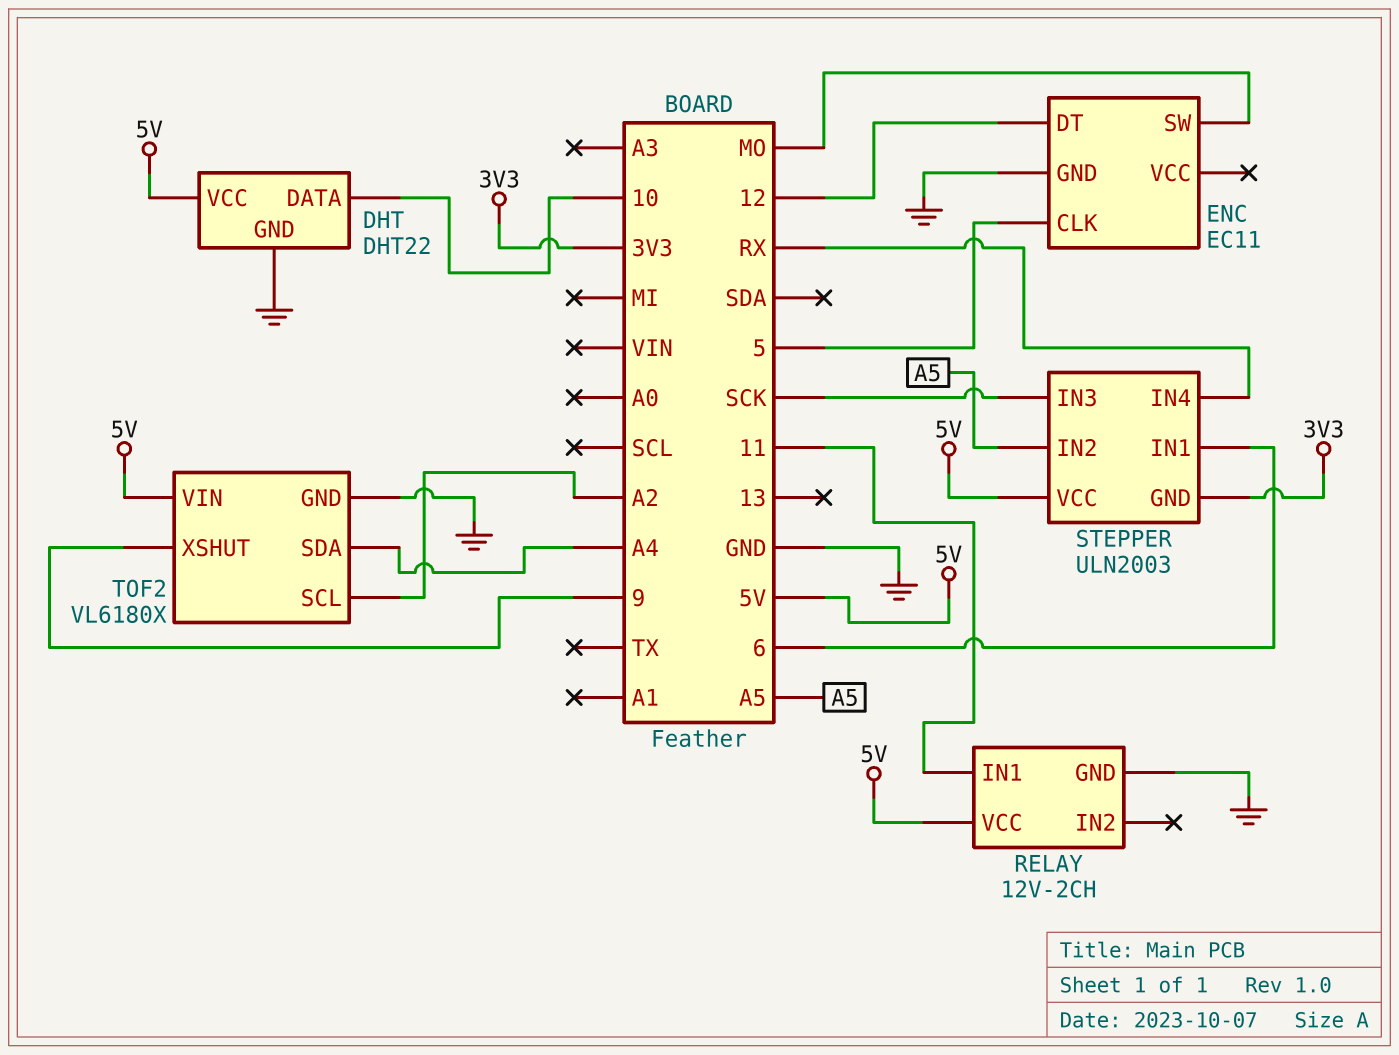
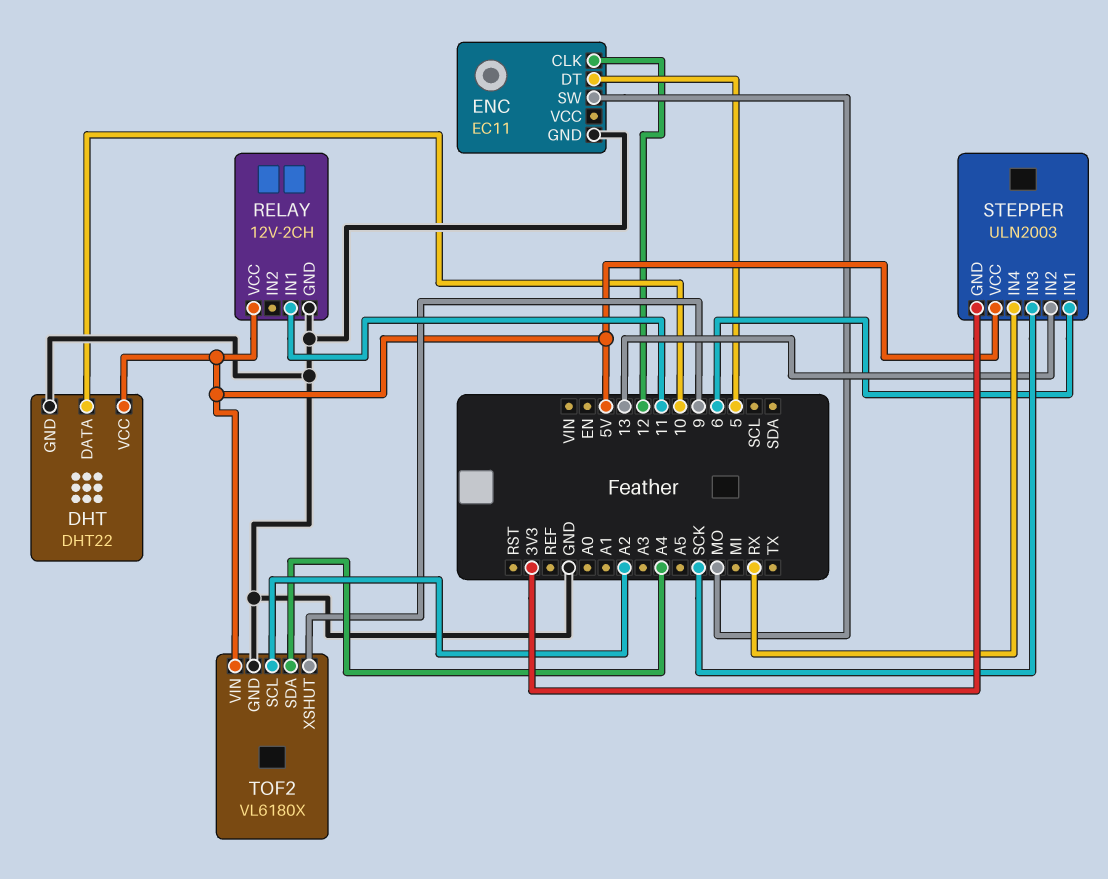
ENC pin CLK: 5 -> 12
ENC pin DT: 12 -> 5
STEPPER pin IN2: A5 -> 13

